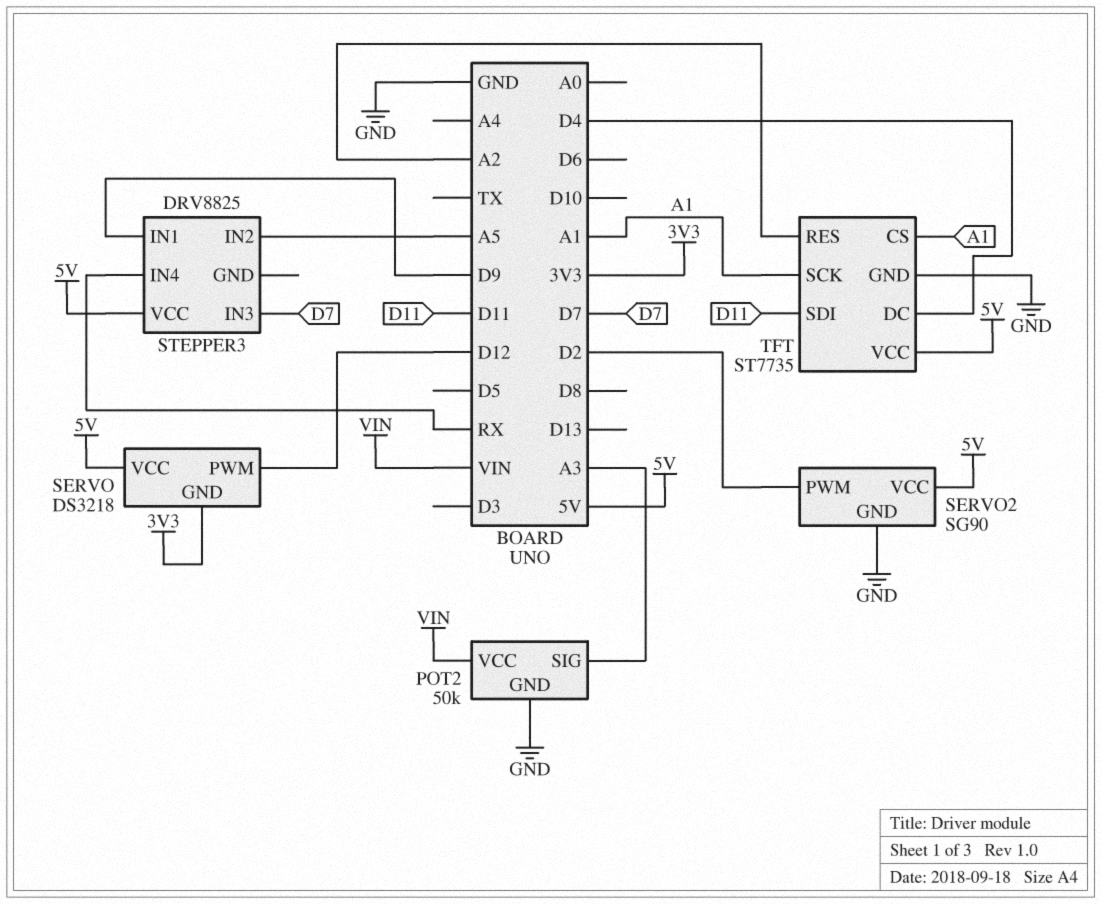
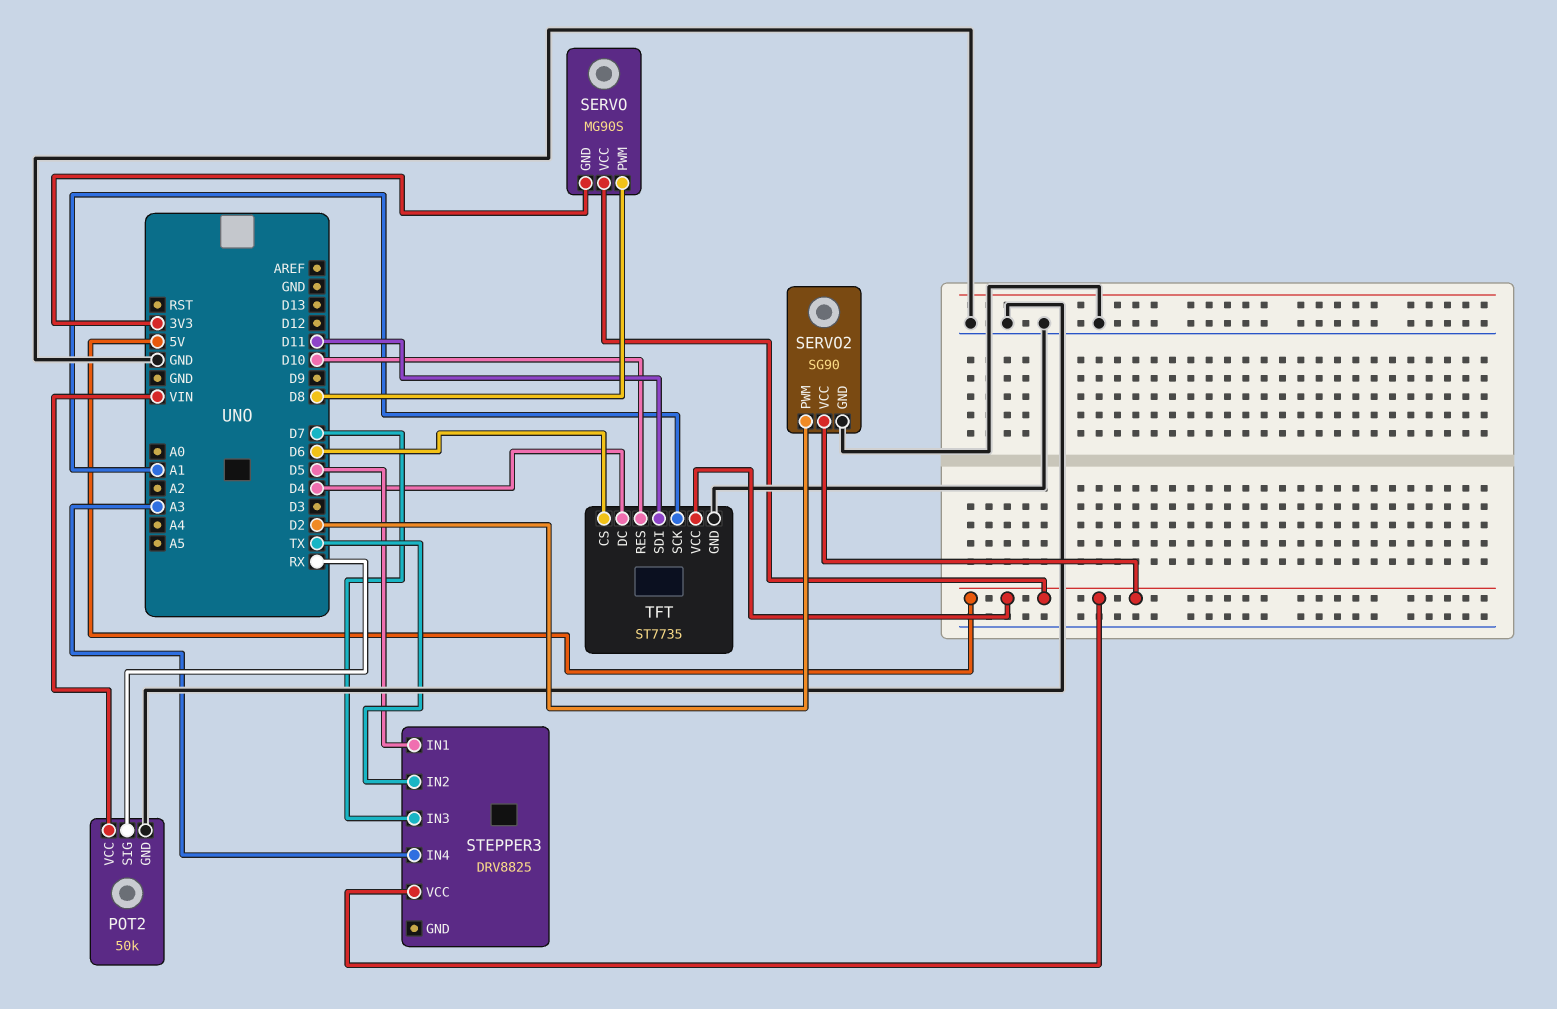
POT2 pin SIG: A3 -> RX
SERVO: DS3218 -> MG90S
SERVO pin PWM: D12 -> D8
STEPPER3 pin IN1: D9 -> D5
STEPPER3 pin IN2: A5 -> TX
STEPPER3 pin IN4: RX -> A3
TFT pin CS: A1 -> D6
TFT pin RES: A2 -> D10

